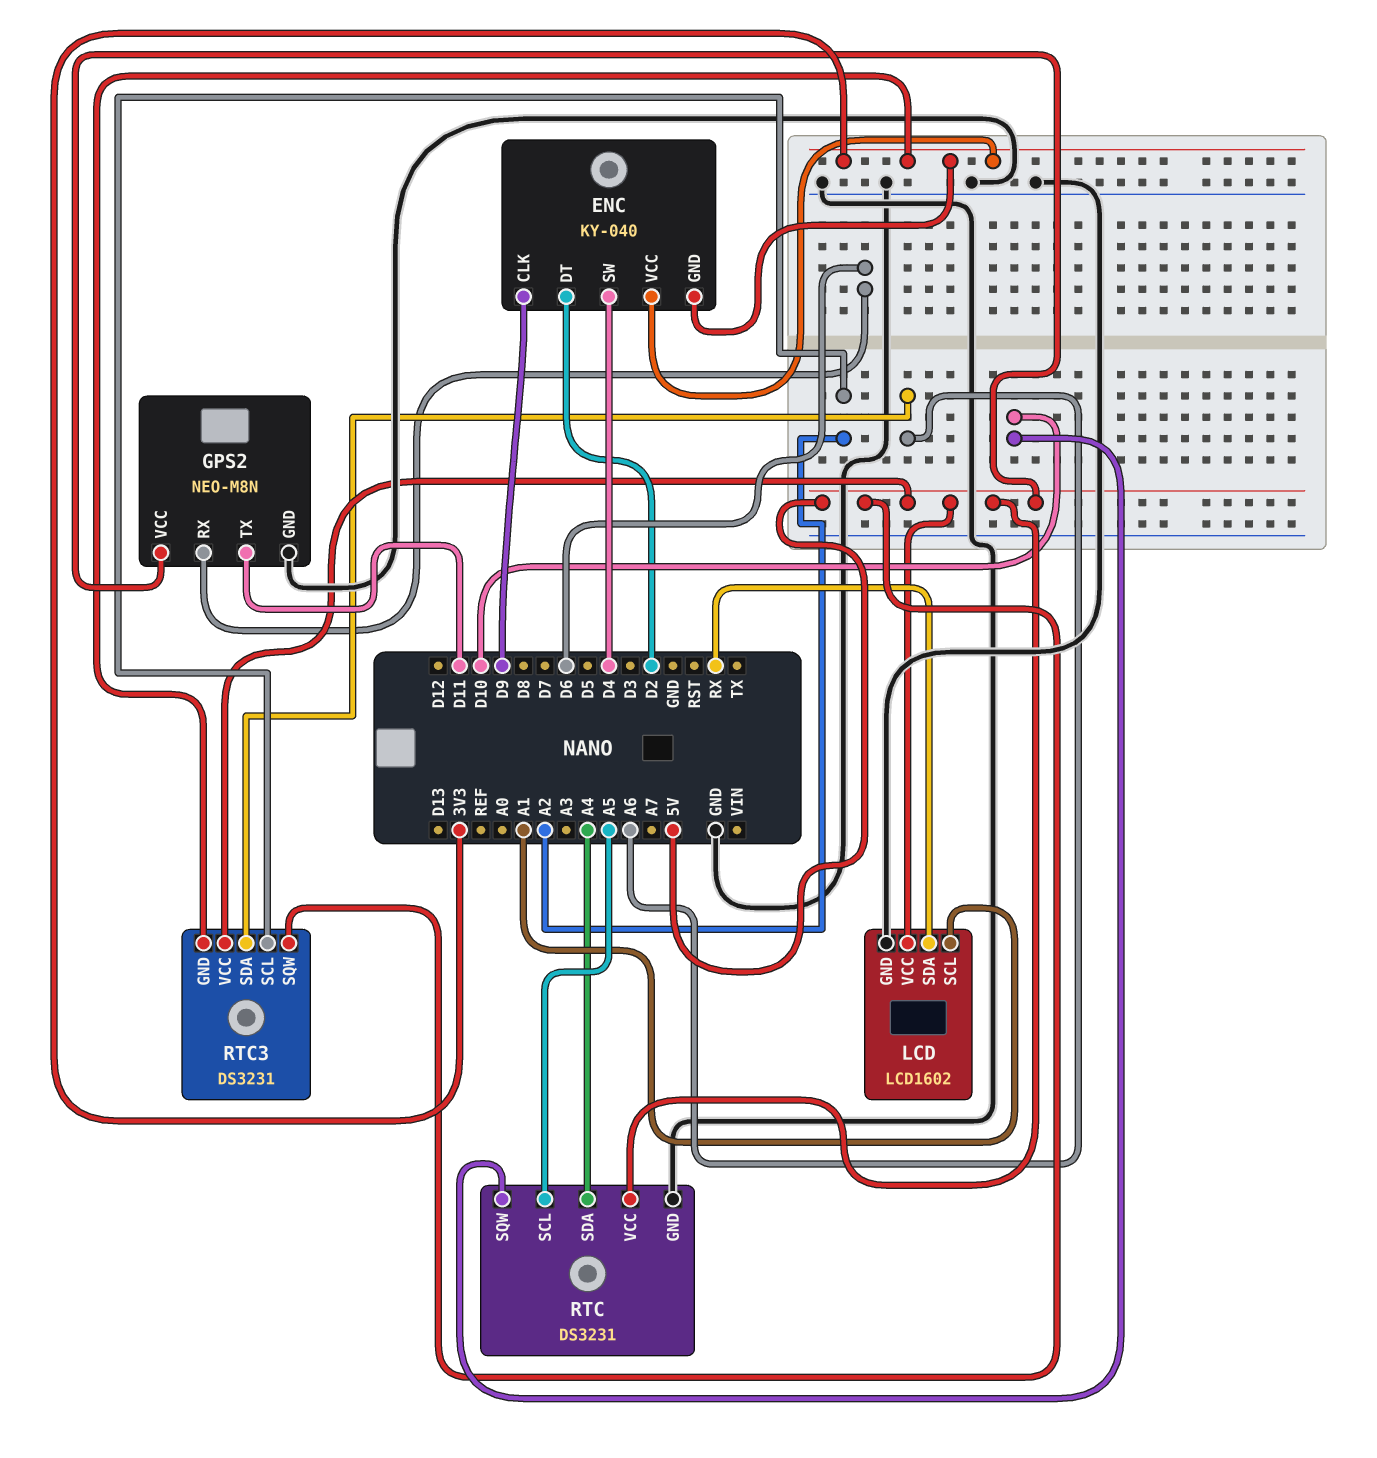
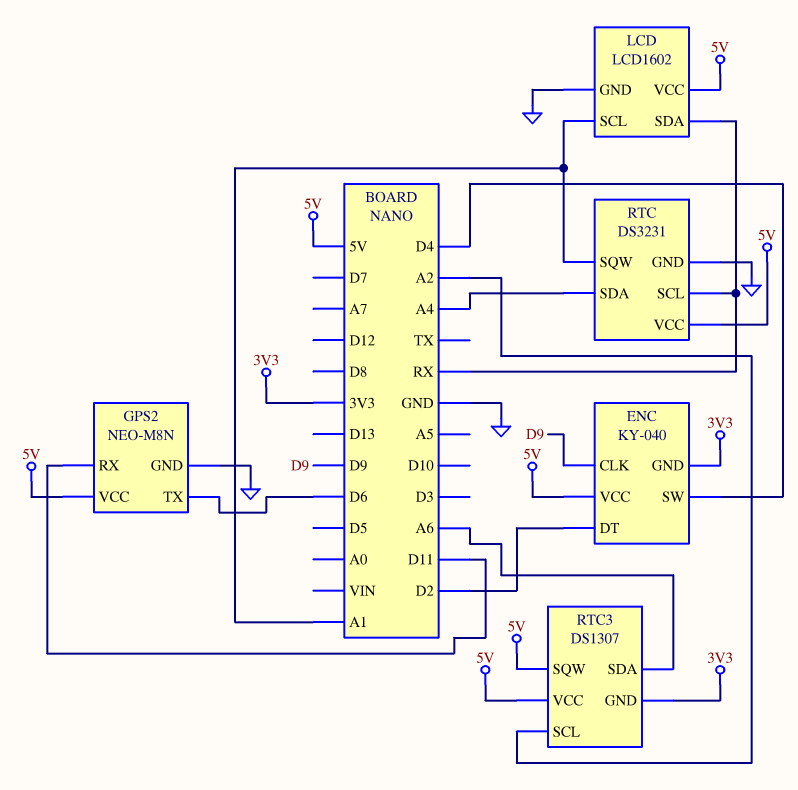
ENC pin VCC: 3V3 -> 5V
GPS2 pin RX: D6 -> D11
GPS2 pin TX: D11 -> D6
RTC pin SCL: A5 -> RX
RTC pin SQW: D10 -> A1
RTC3: DS3231 -> DS1307

